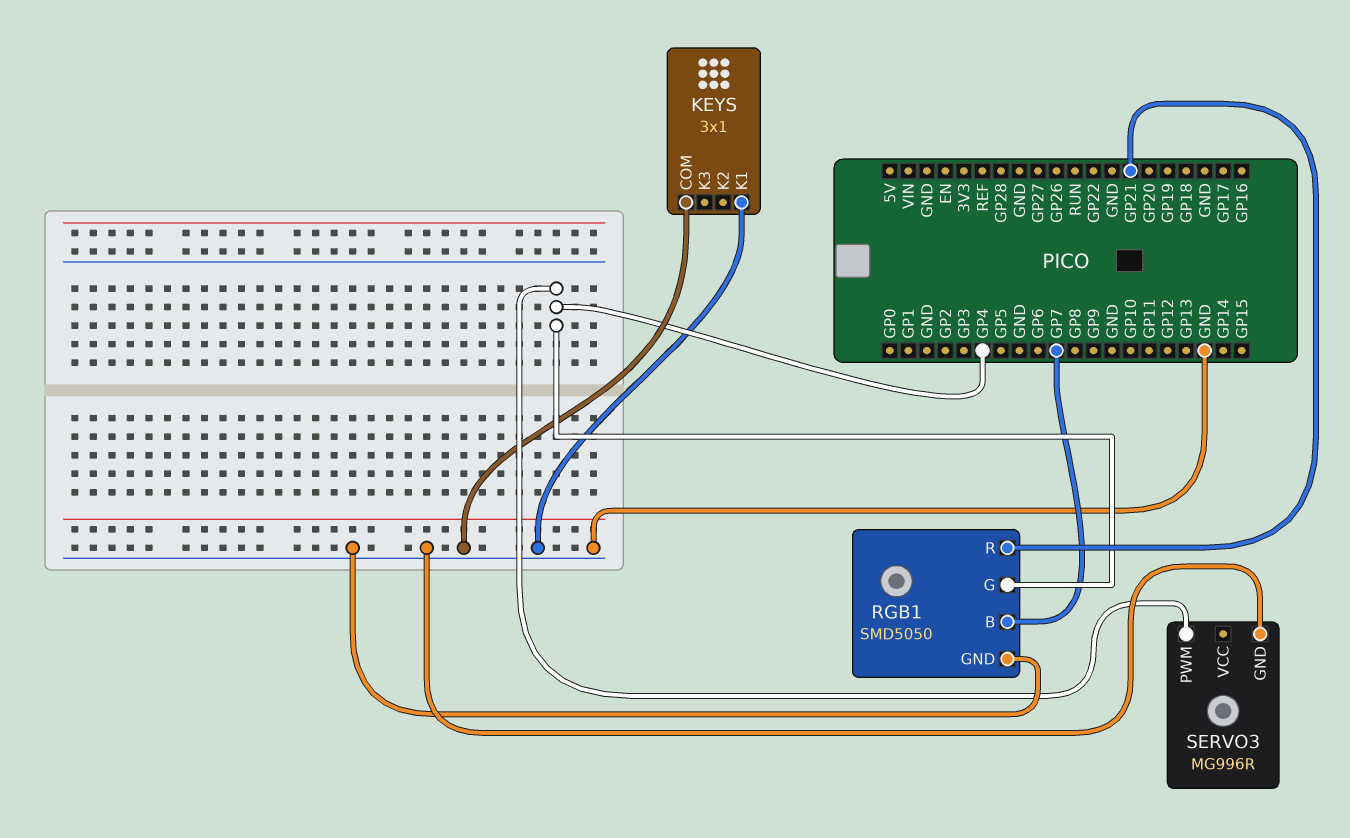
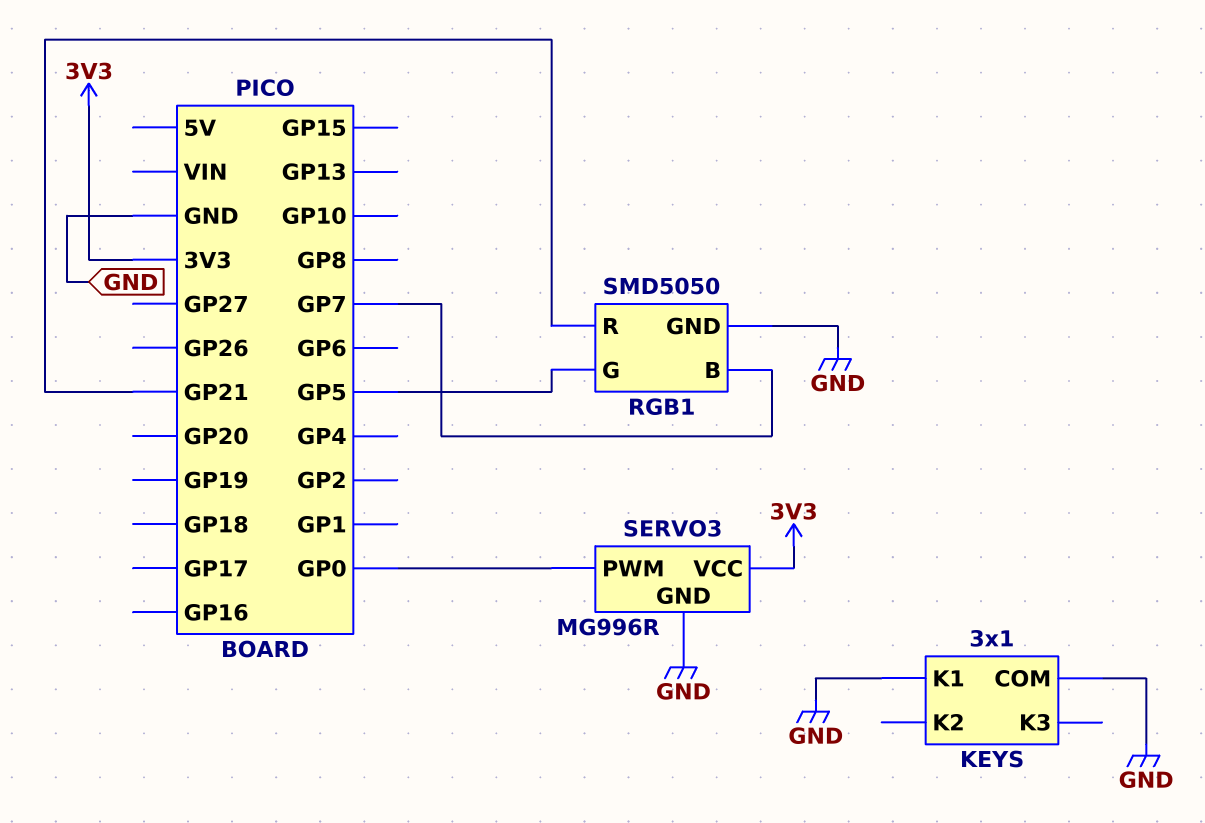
RGB1 pin G: GP4 -> GP5
SERVO3 pin PWM: GP4 -> GP0
SERVO3 pin VCC: none -> 3V3

